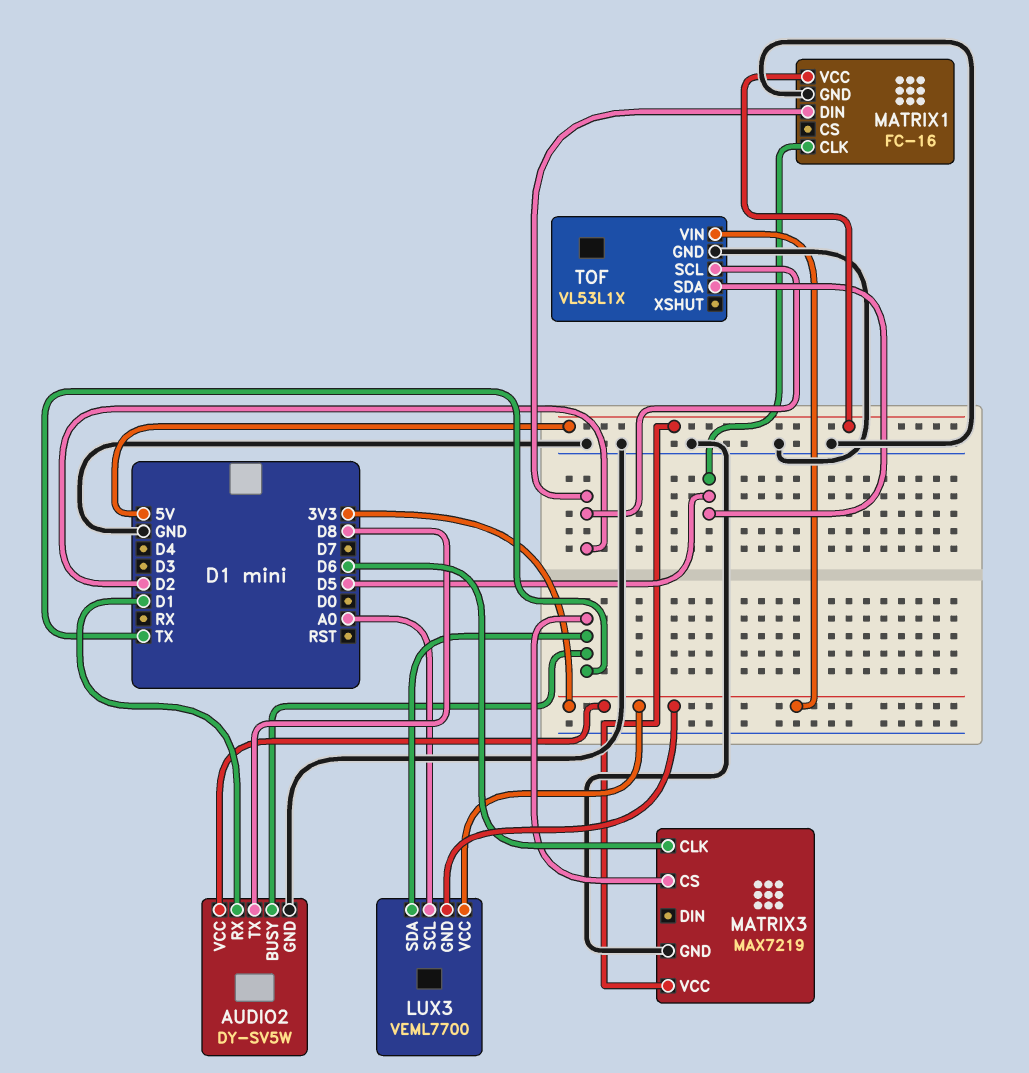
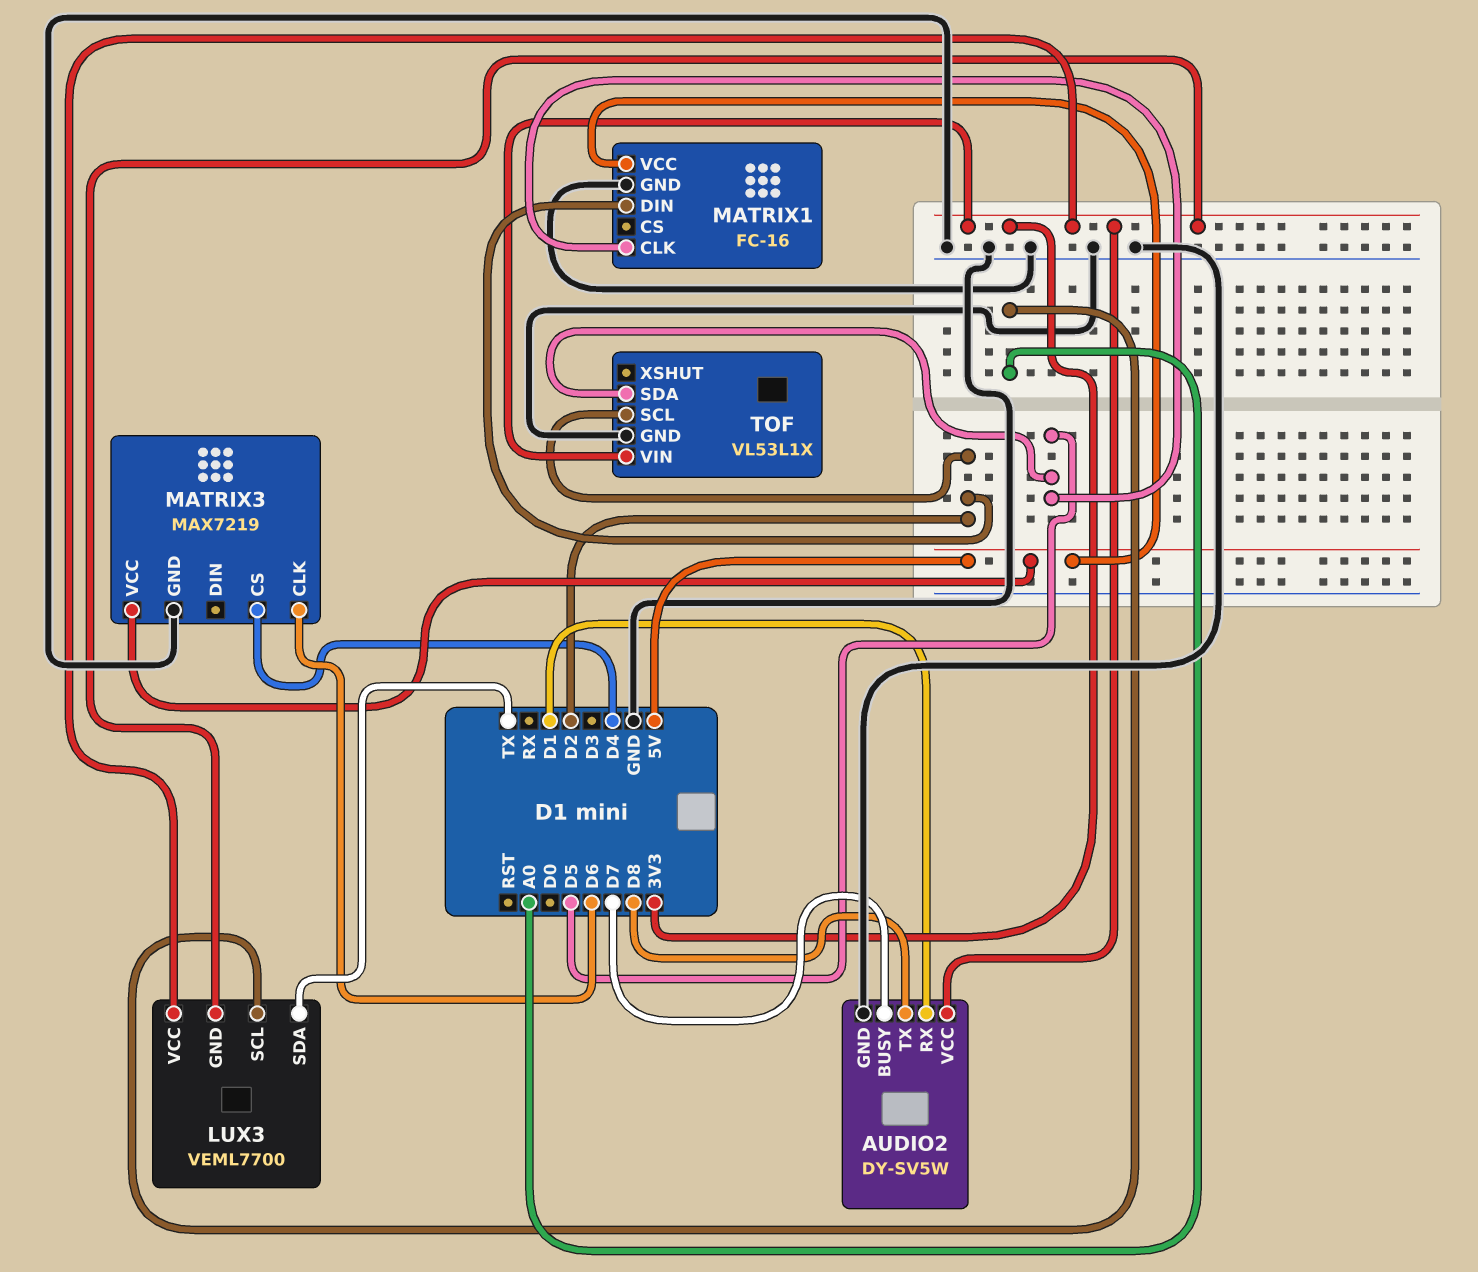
AUDIO2 pin BUSY: TX -> D7
MATRIX3 pin CS: TX -> D4

